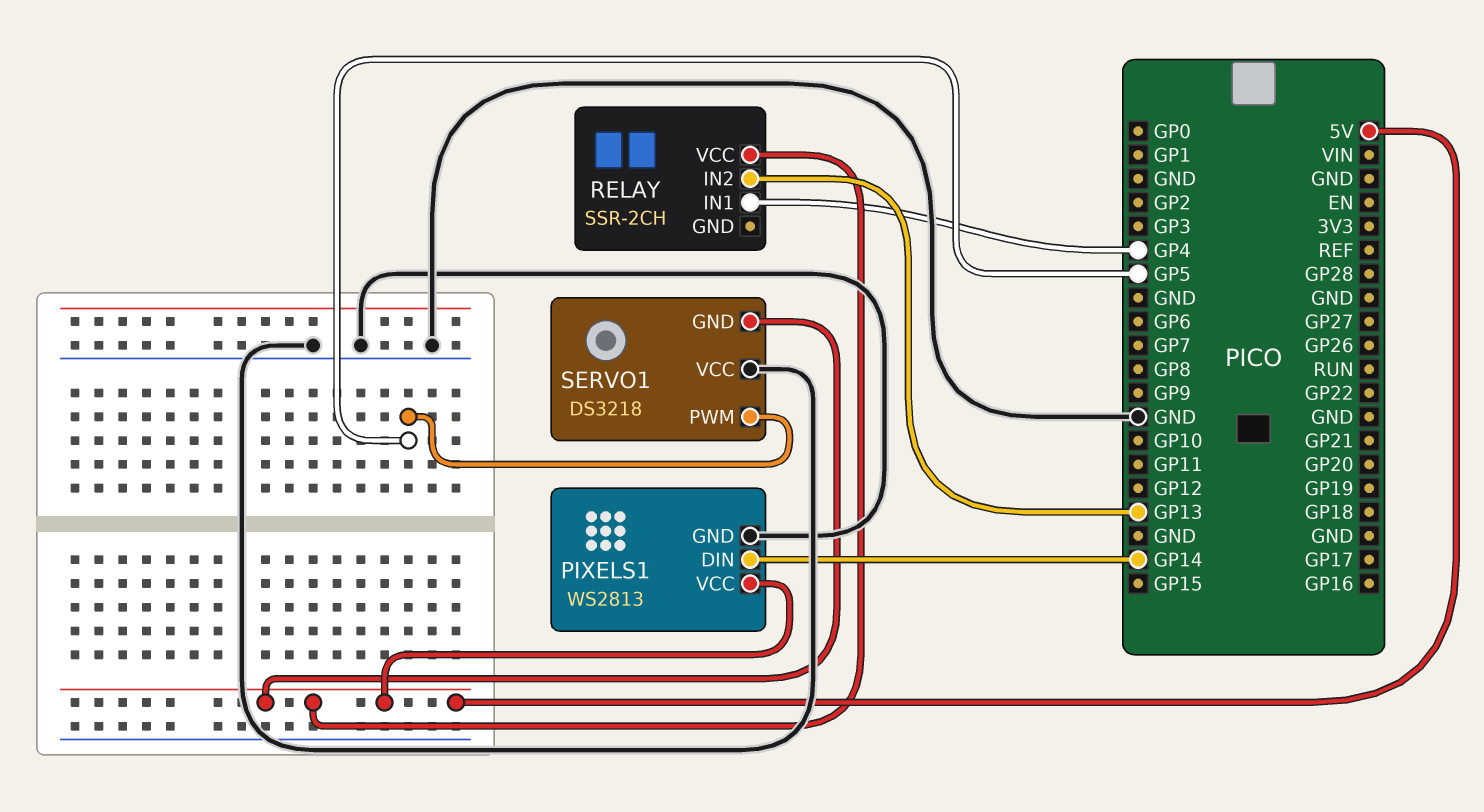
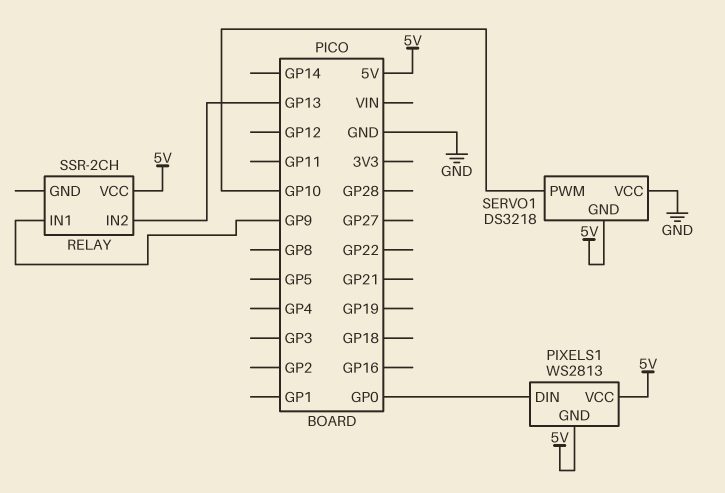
PIXELS1 pin DIN: GP14 -> GP0
PIXELS1 pin GND: GND -> 5V
RELAY pin IN1: GP4 -> GP9
SERVO1 pin PWM: GP5 -> GP10

